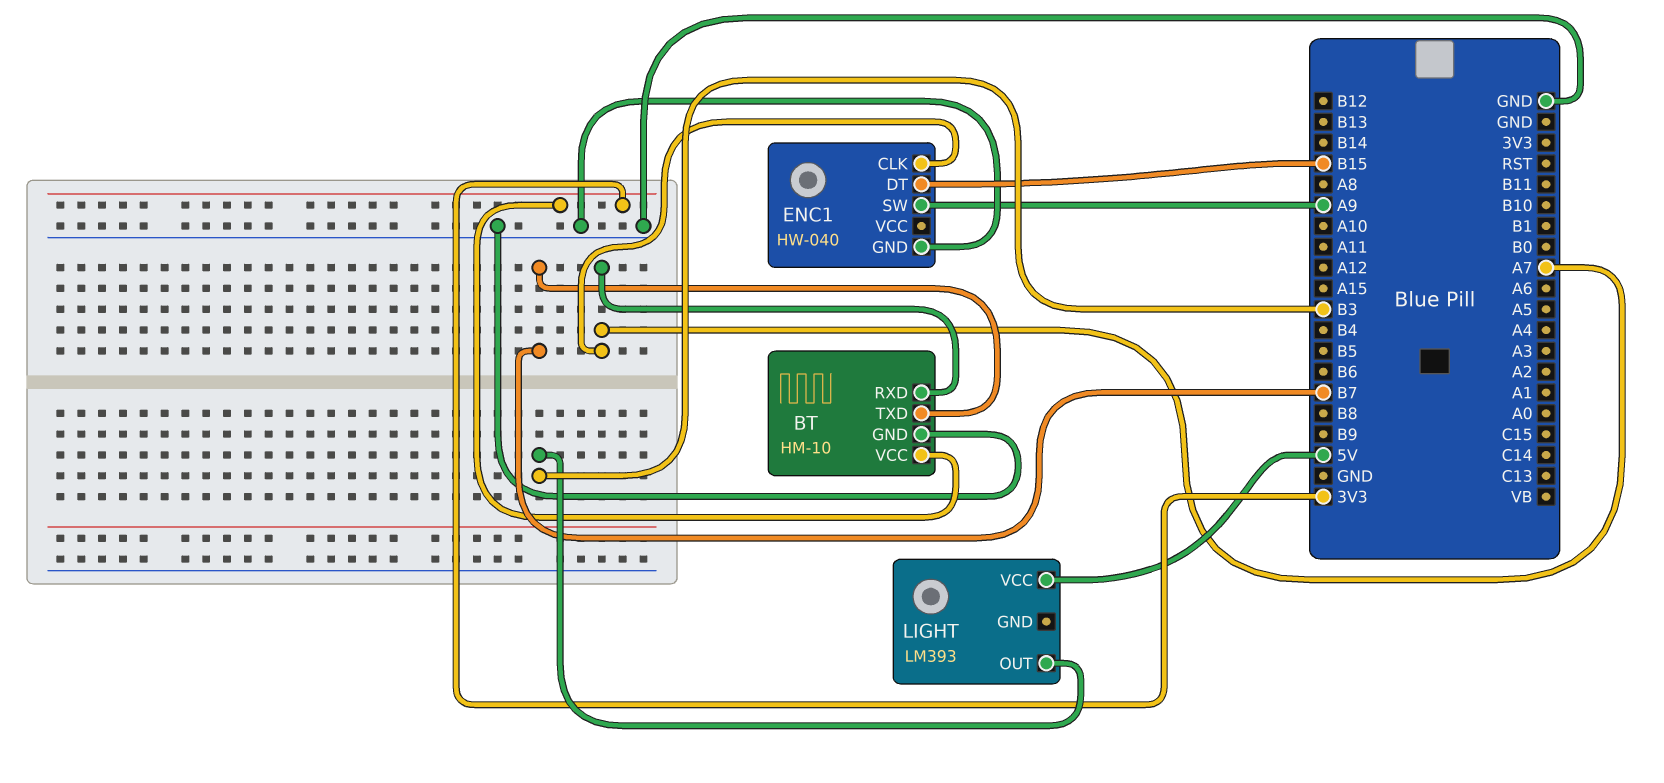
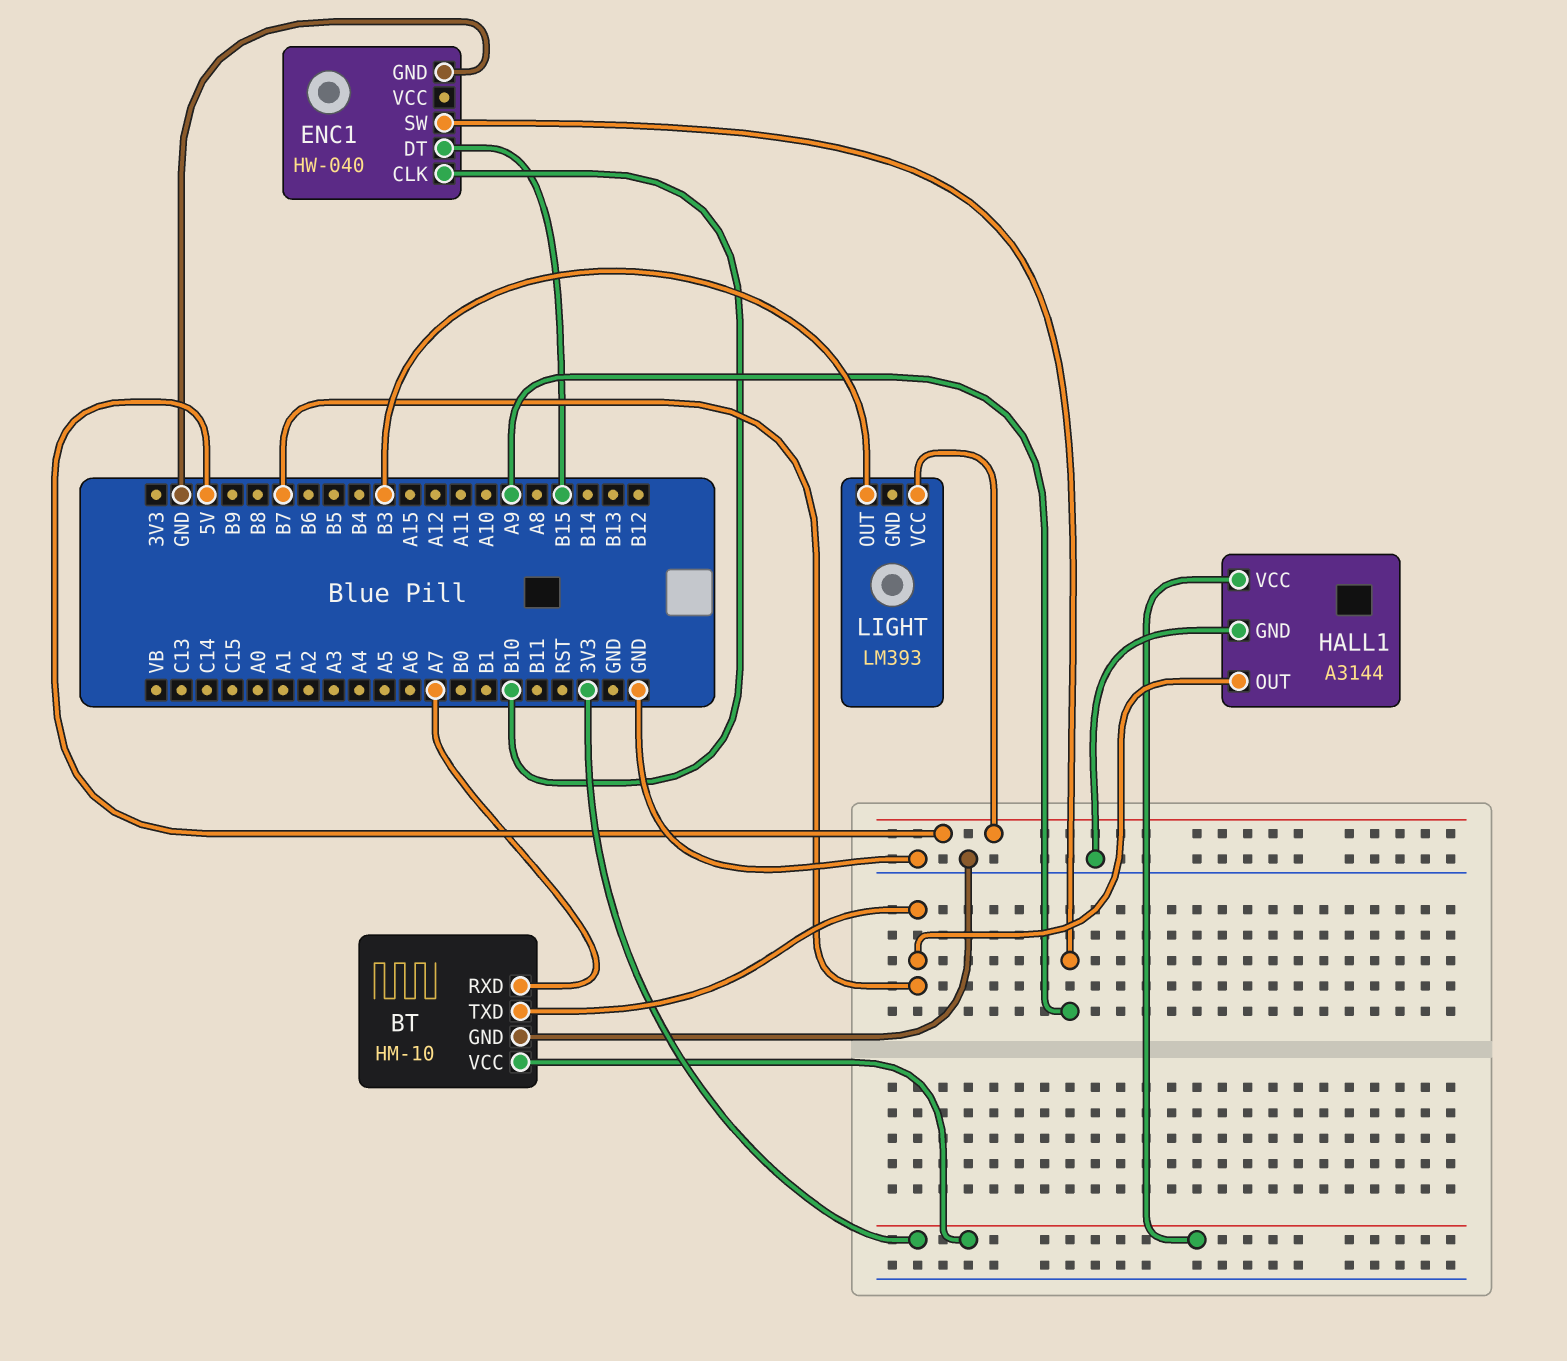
ENC1 pin CLK: A7 -> B10
HALL1: none -> A3144
HALL1 pin GND: none -> GND
HALL1 pin OUT: none -> B7
HALL1 pin VCC: none -> 3V3

